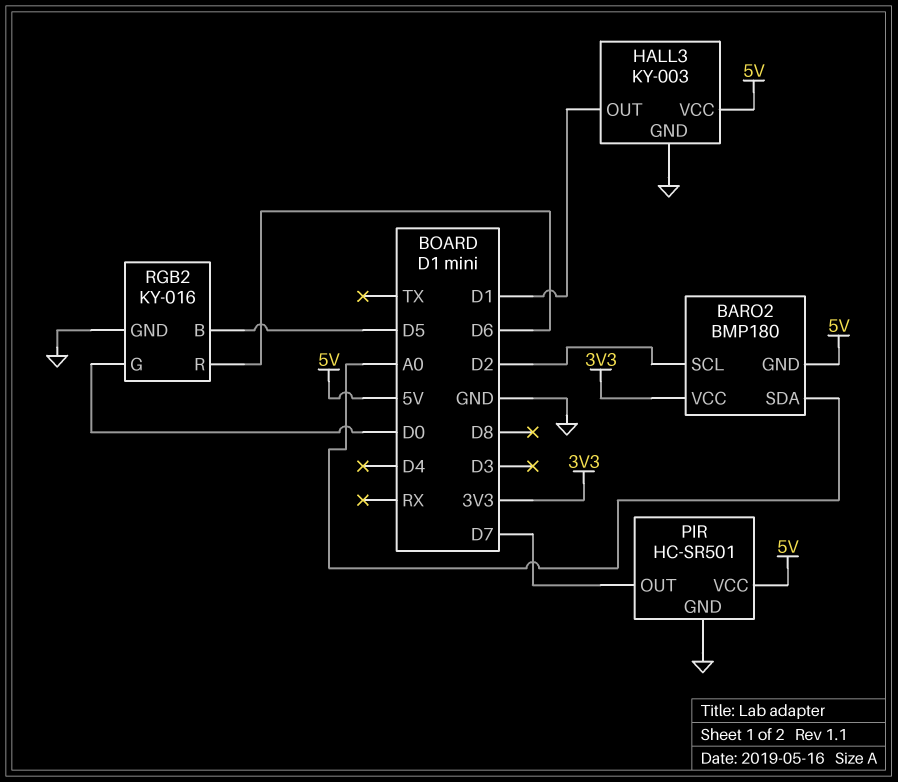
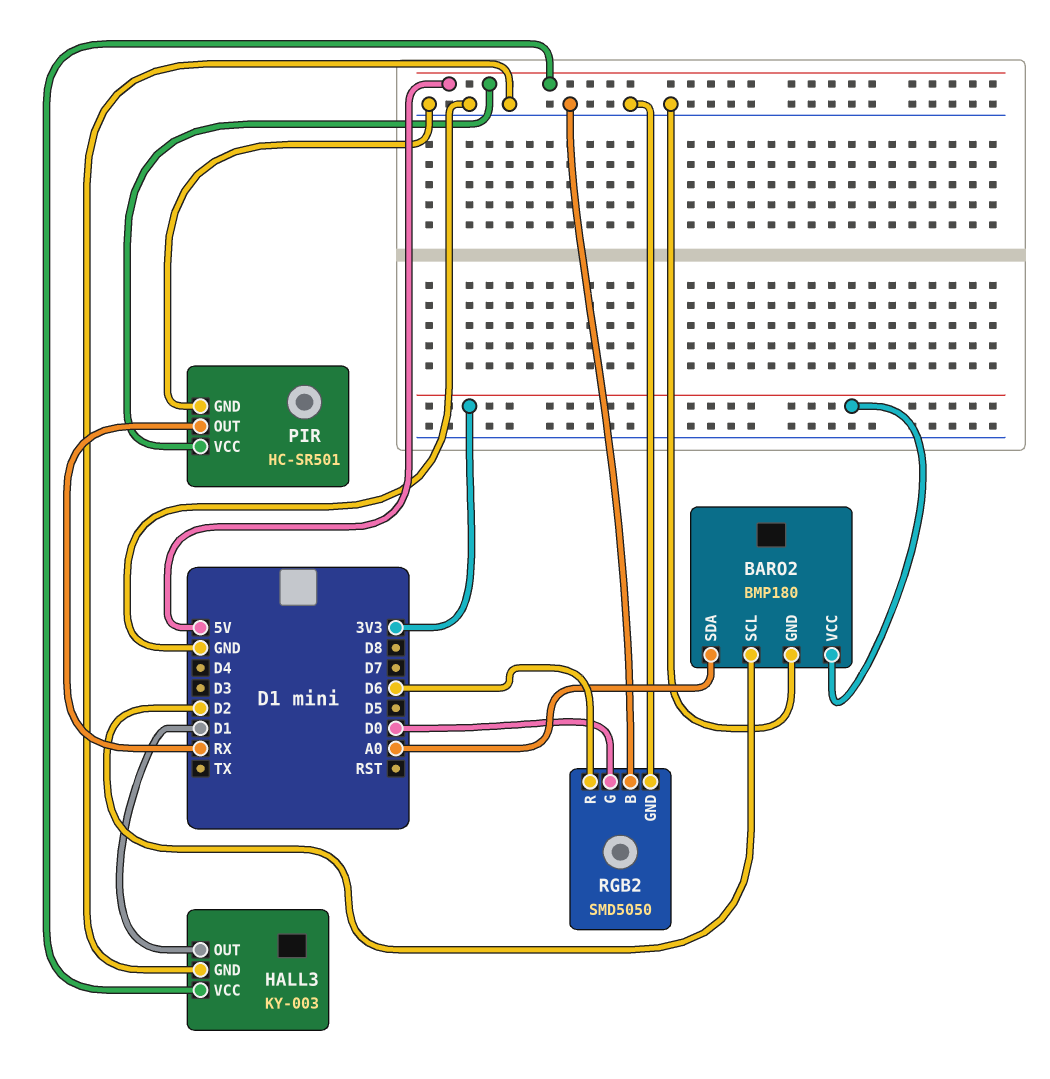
BARO2 pin GND: 5V -> GND
PIR pin OUT: D7 -> RX
RGB2: KY-016 -> SMD5050
RGB2 pin B: D5 -> GND

